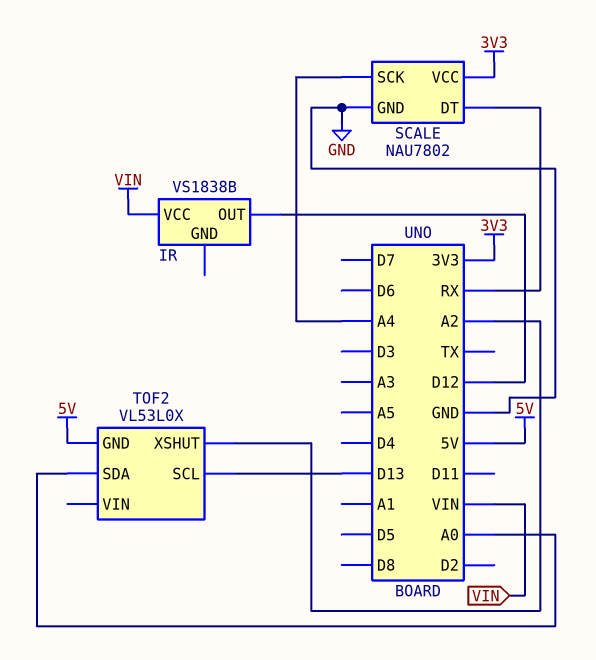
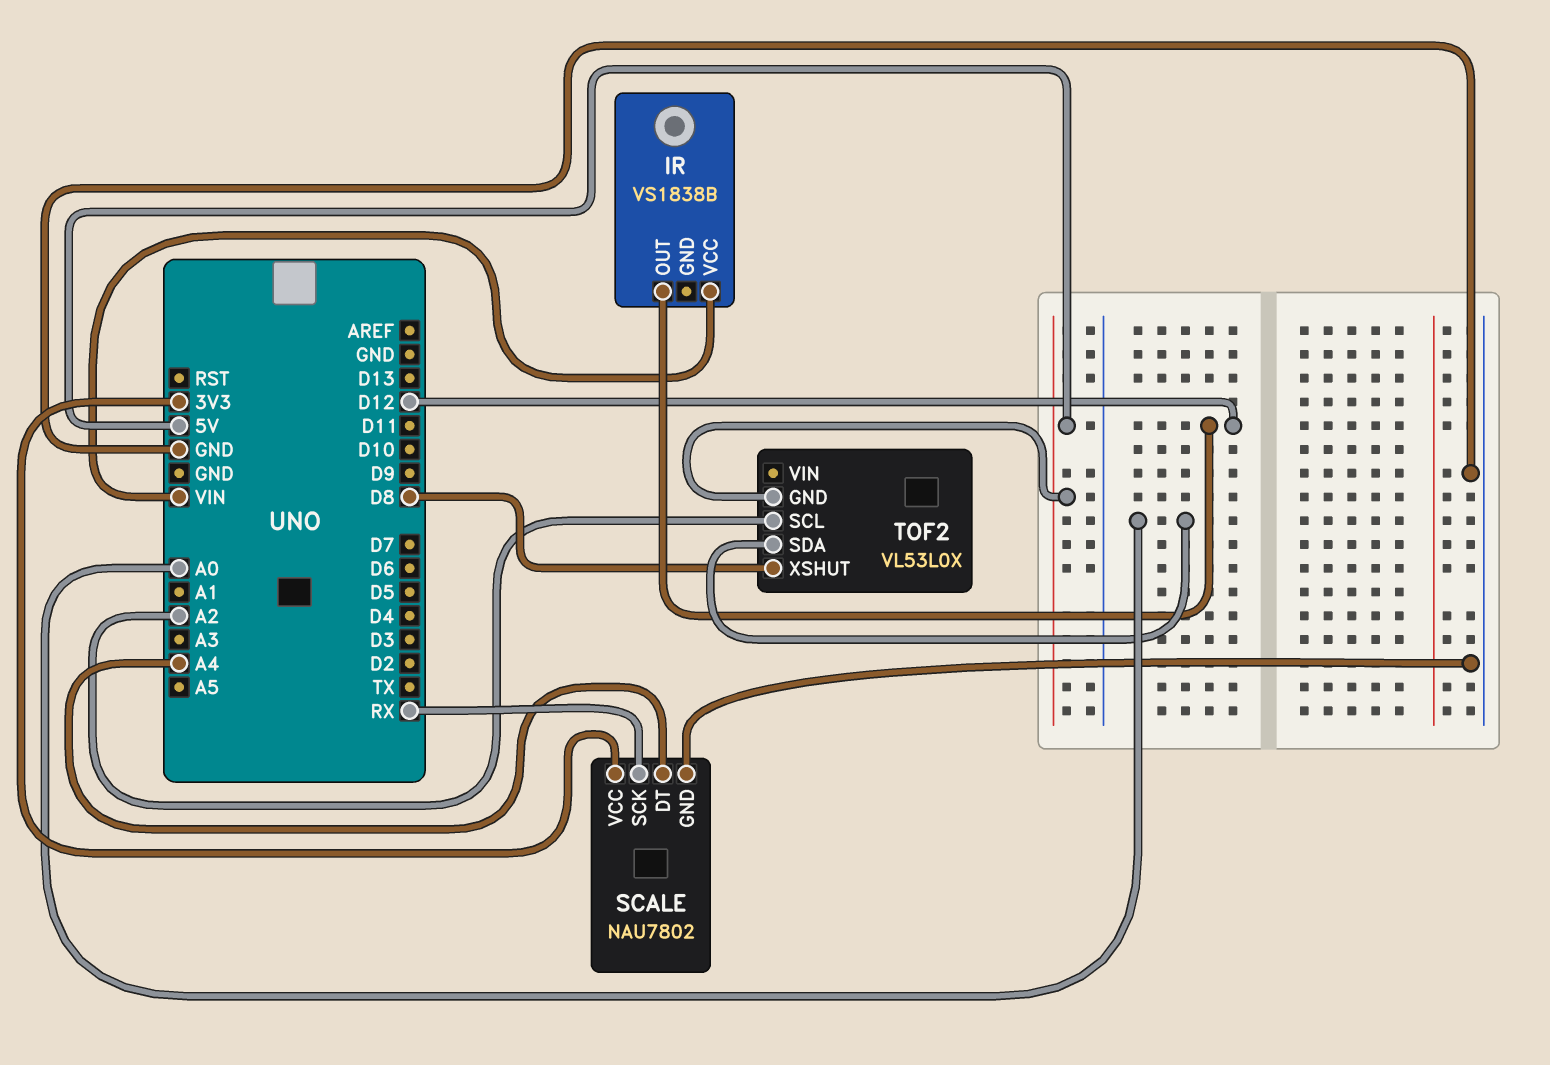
SCALE pin DT: RX -> A4
SCALE pin SCK: A4 -> RX
TOF2 pin SCL: D13 -> A2
TOF2 pin XSHUT: A2 -> D8

